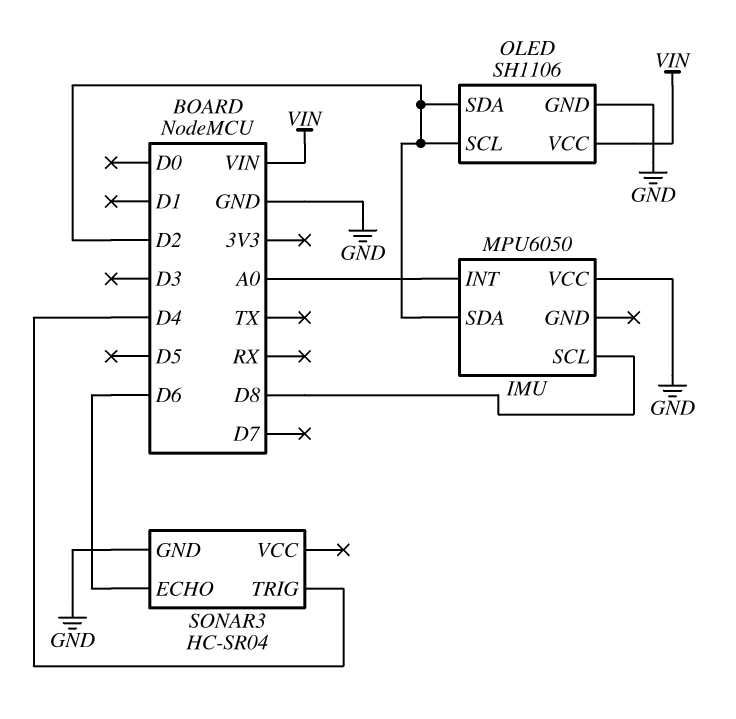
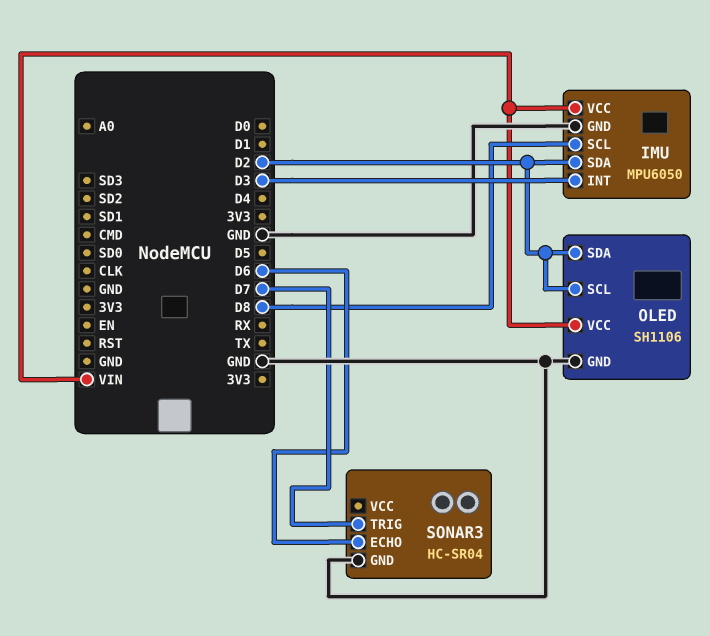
IMU pin GND: none -> GND
IMU pin INT: A0 -> D3
IMU pin VCC: GND -> VIN
SONAR3 pin TRIG: D4 -> D7

